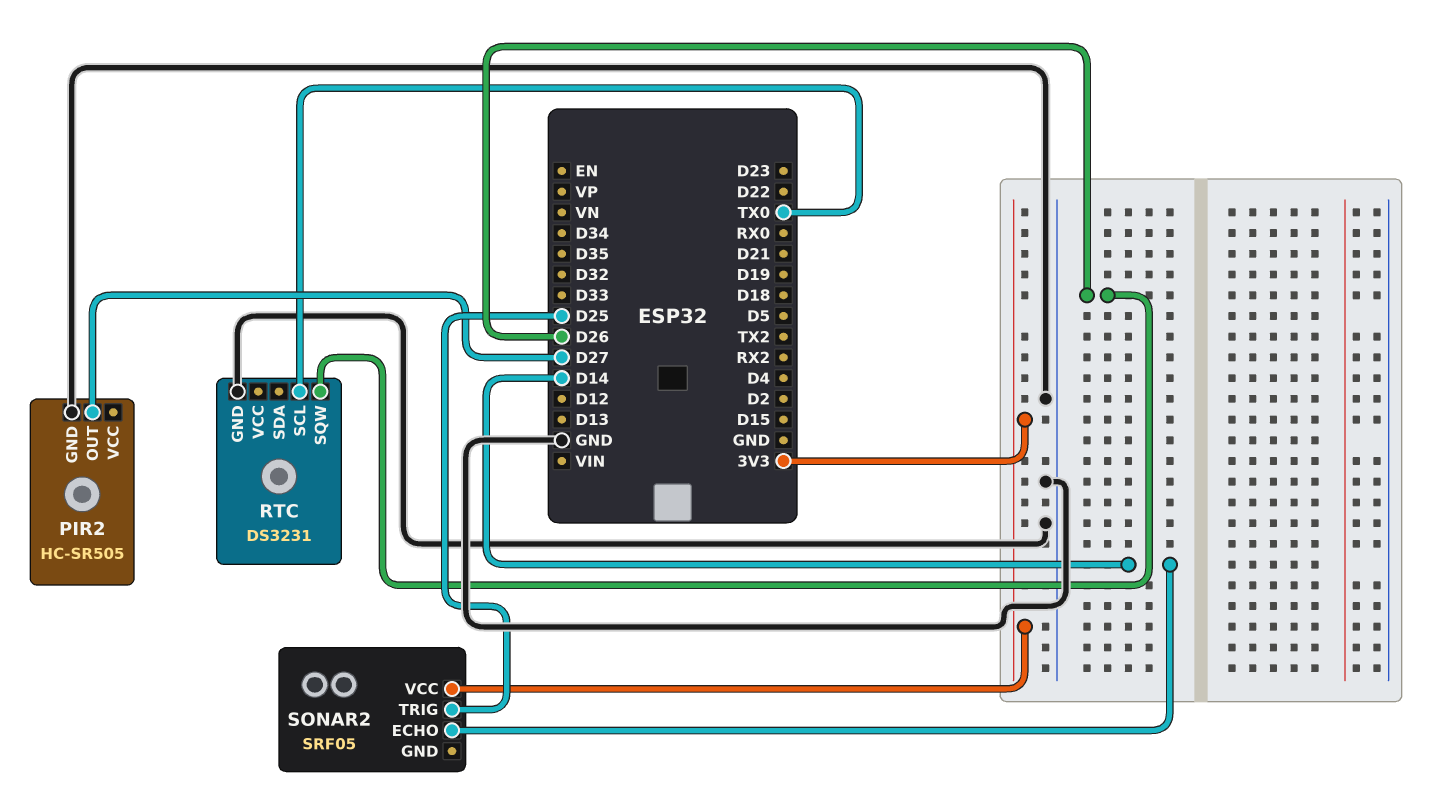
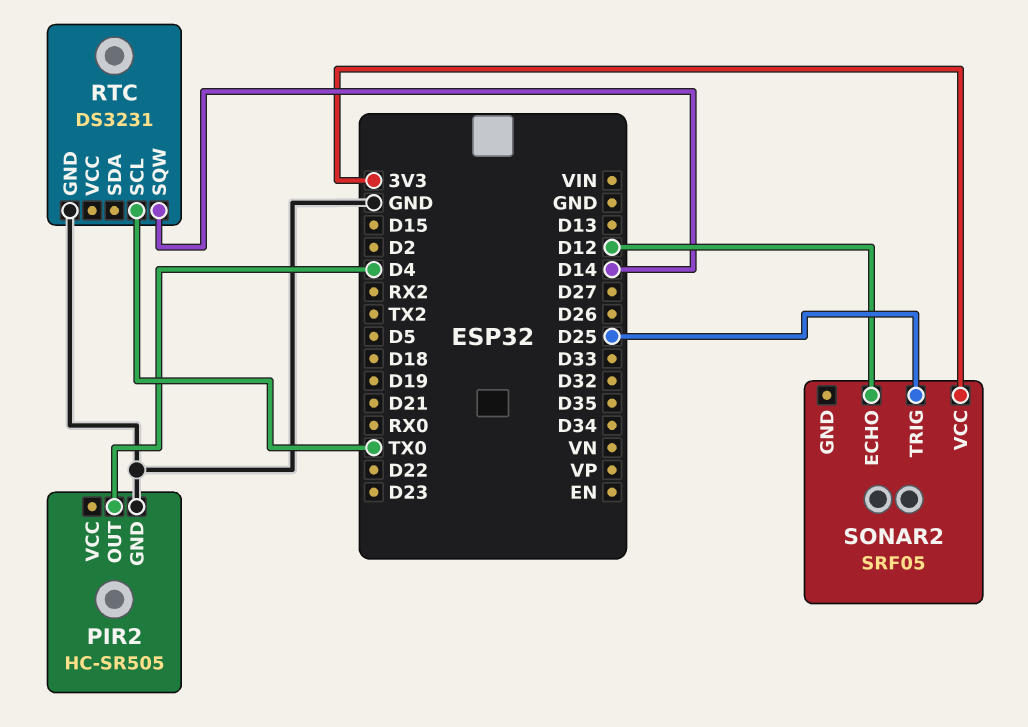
PIR2 pin OUT: D27 -> D4
RTC pin SQW: D26 -> D14
SONAR2 pin ECHO: D14 -> D12

